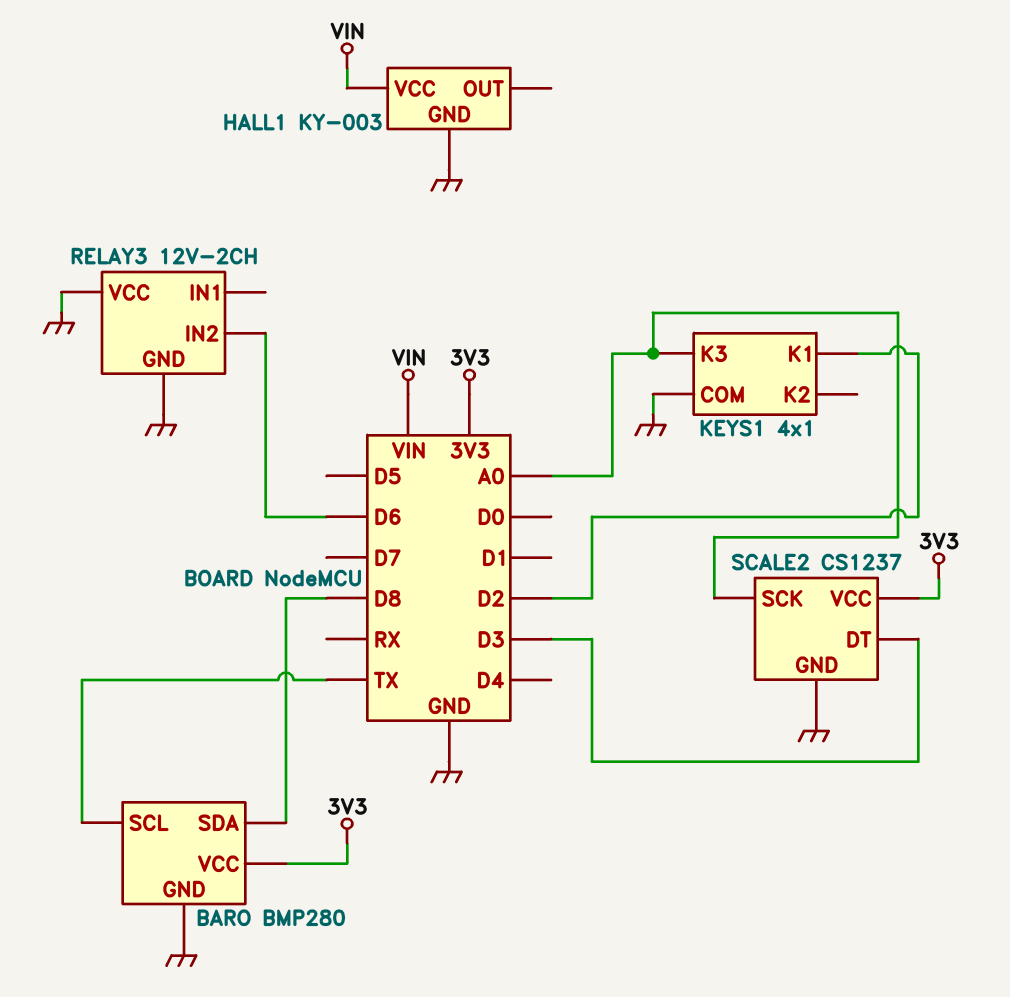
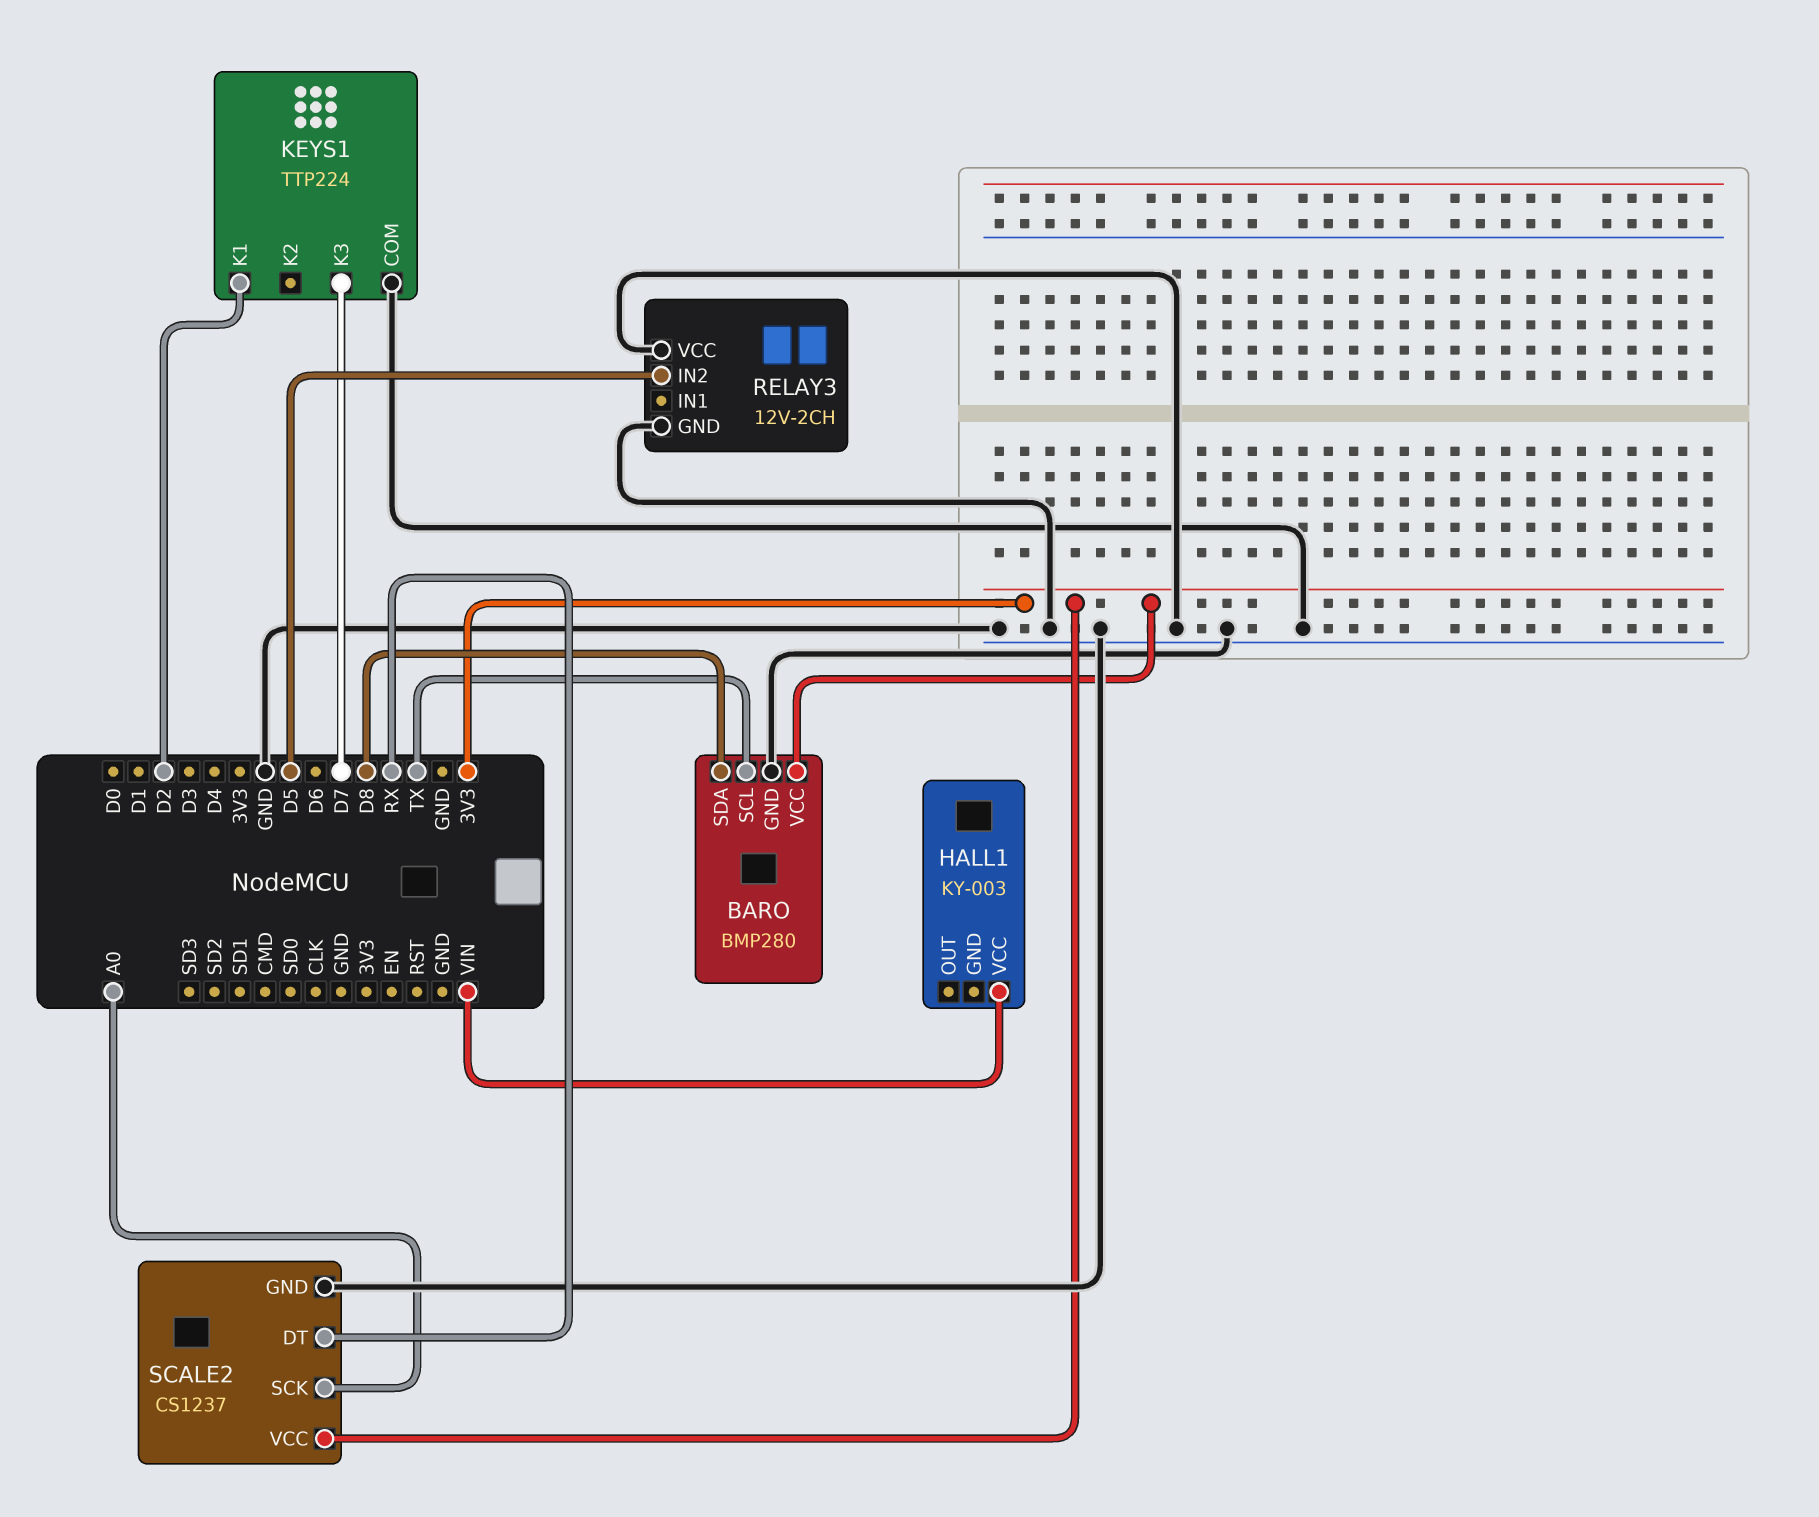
HALL1 pin GND: GND -> none
KEYS1: 4x1 -> TTP224
KEYS1 pin K3: A0 -> D7
RELAY3 pin IN2: D6 -> D5
SCALE2 pin DT: D3 -> RX

